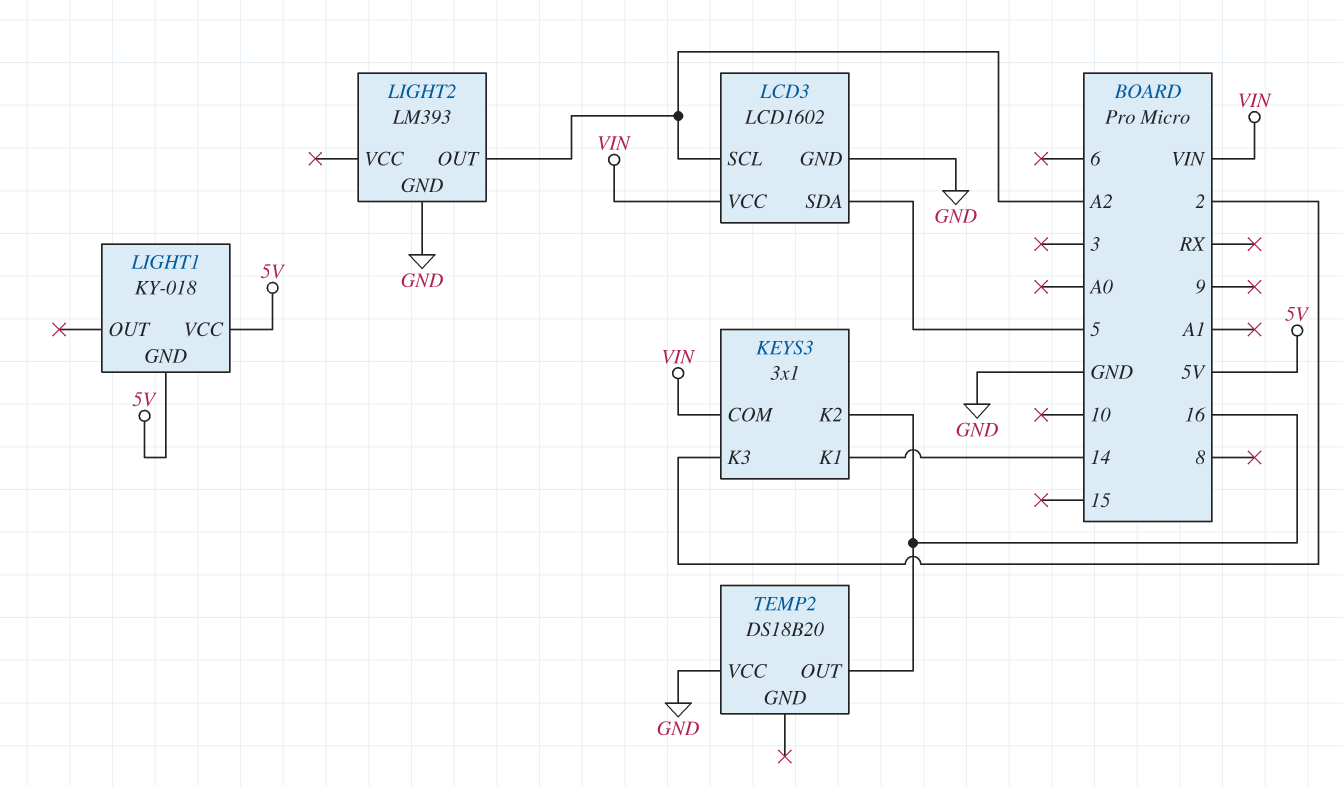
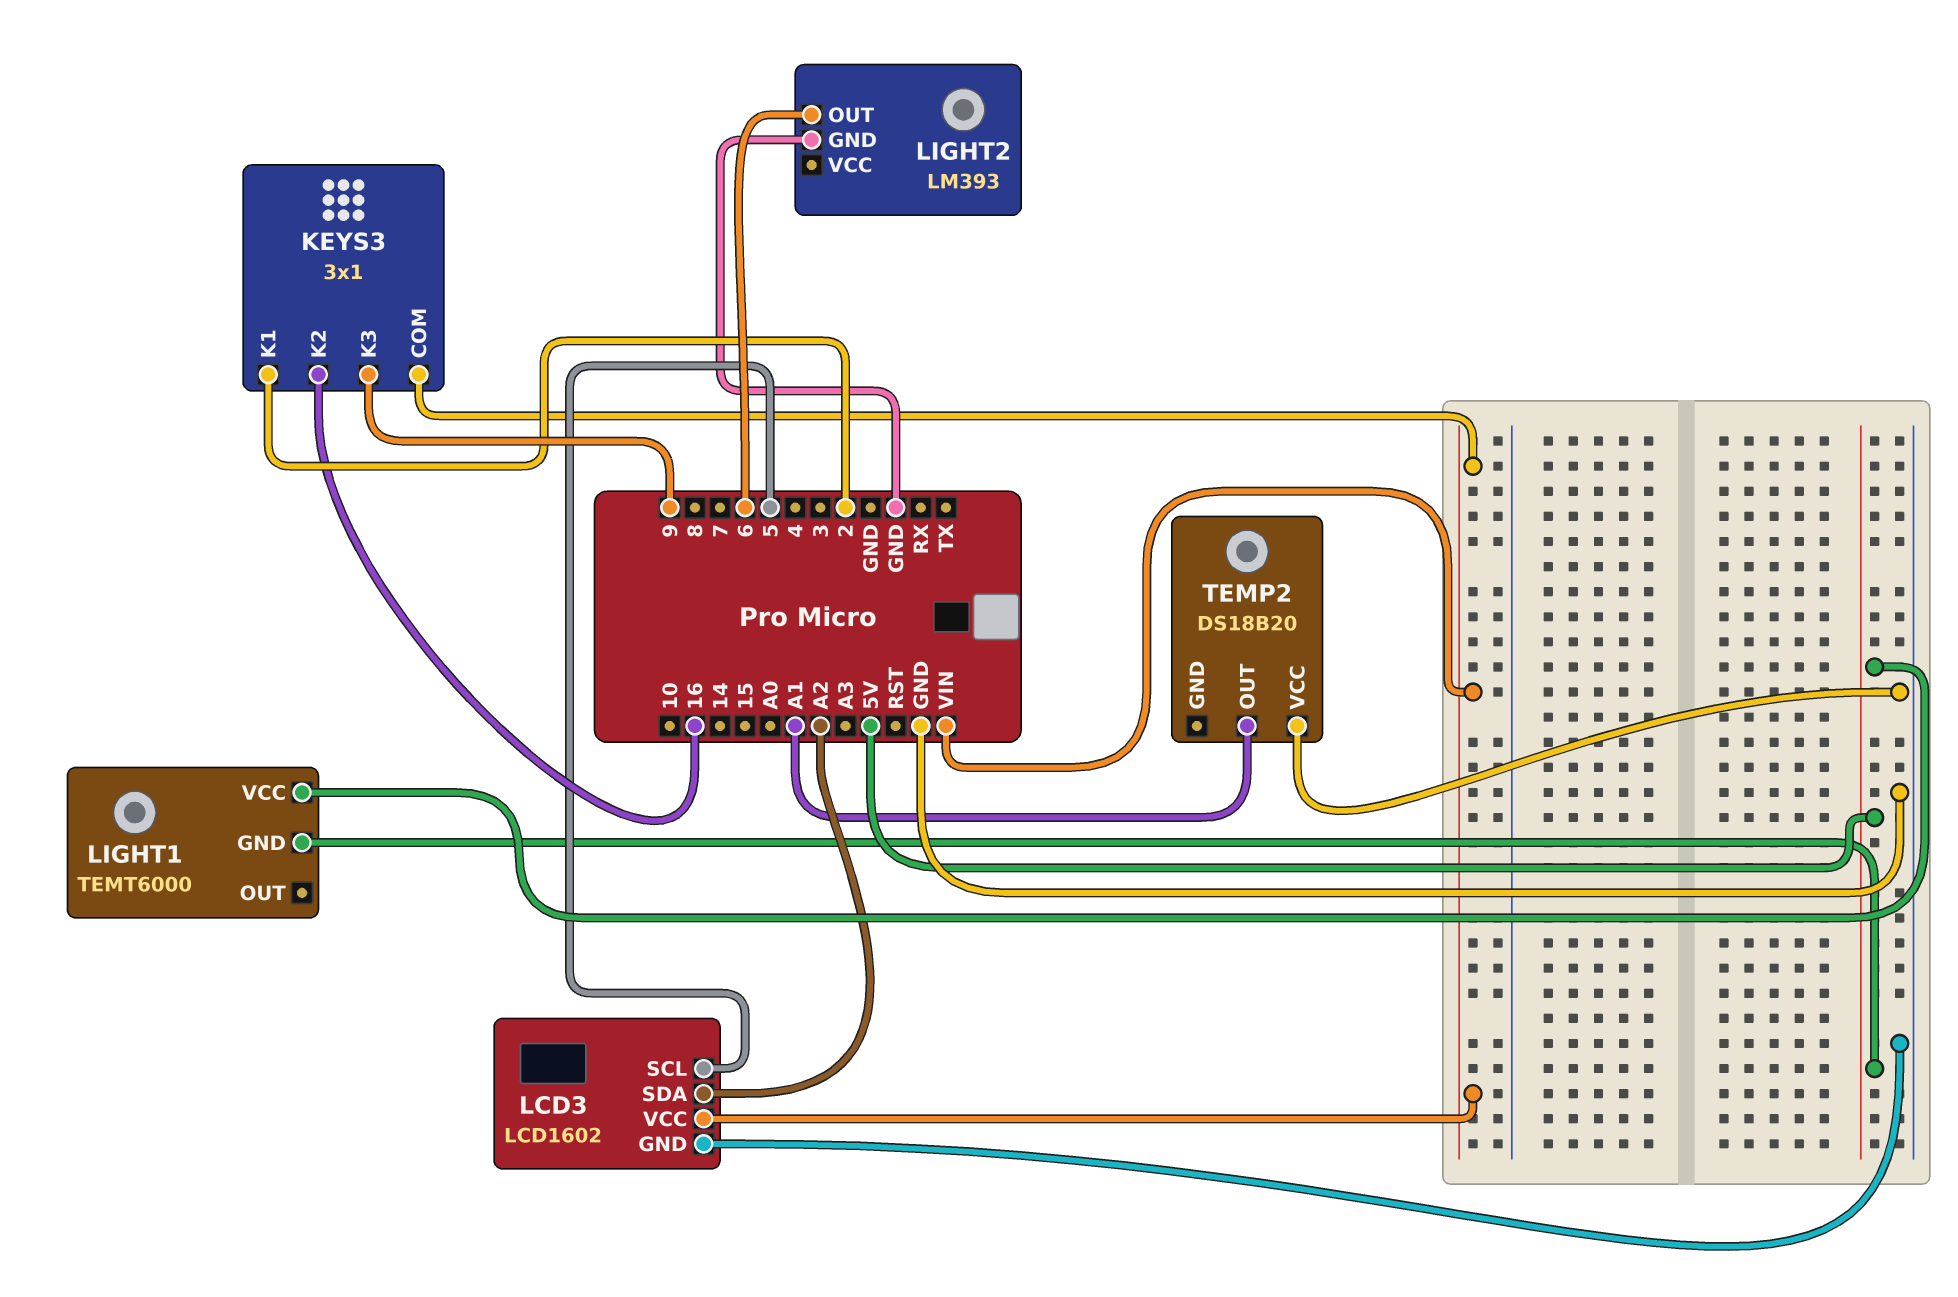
KEYS3 pin K1: 14 -> 2
KEYS3 pin K3: 2 -> 9
LCD3 pin SCL: A2 -> 5
LCD3 pin SDA: 5 -> A2
LIGHT1: KY-018 -> TEMT6000
LIGHT2 pin OUT: A2 -> 6
TEMP2 pin OUT: 16 -> A1

